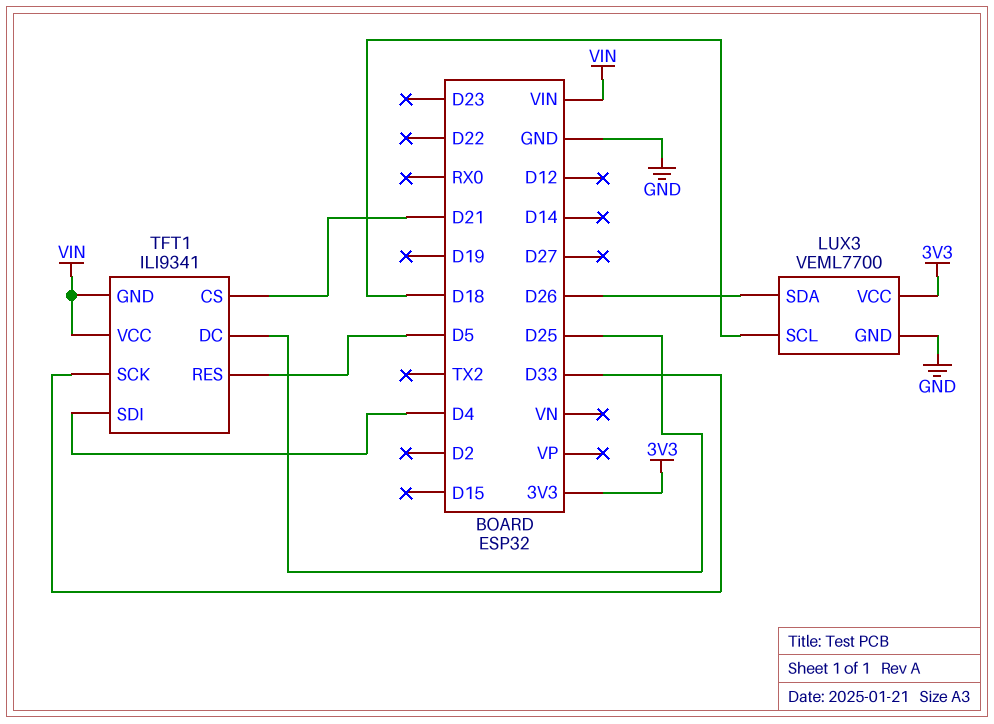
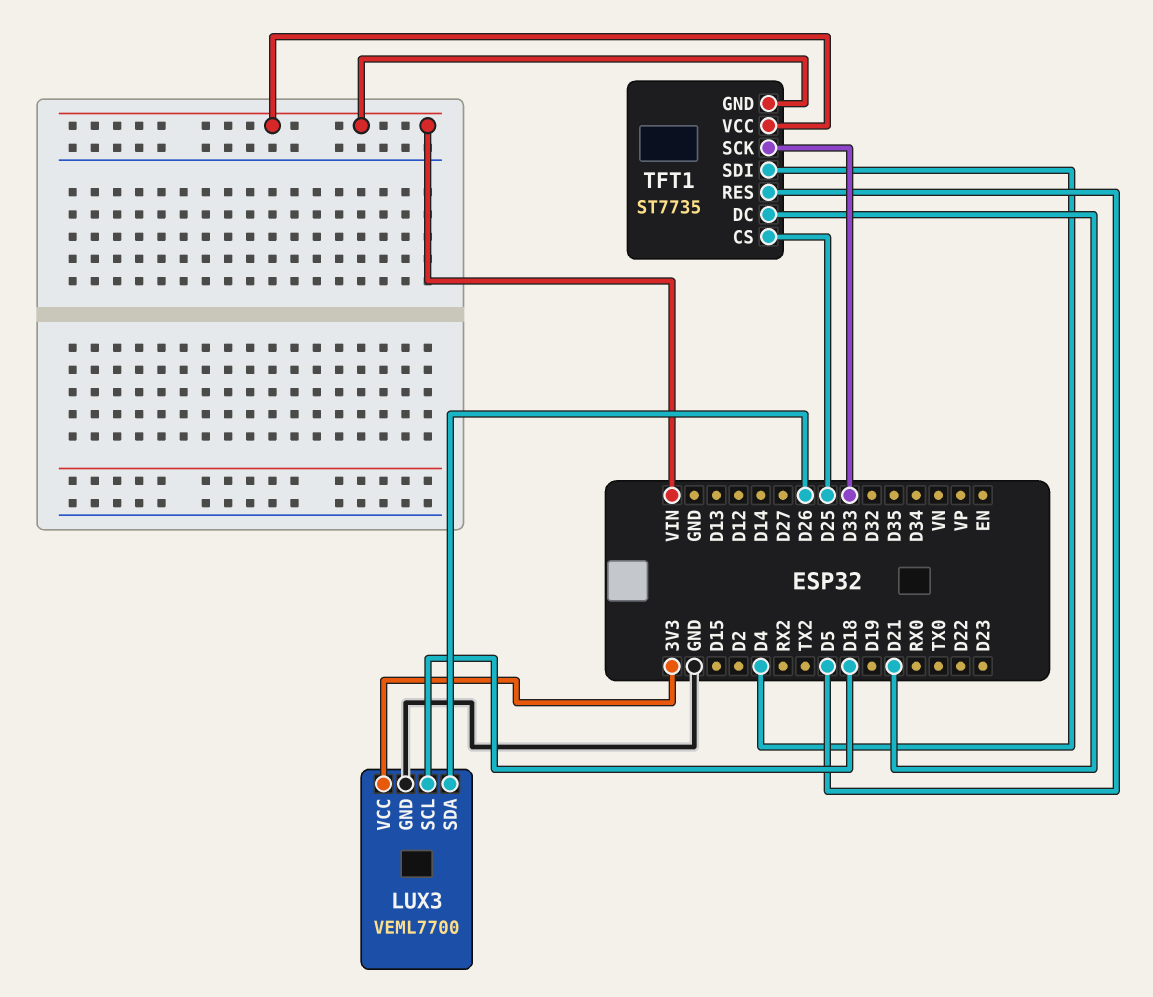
TFT1: ILI9341 -> ST7735
TFT1 pin CS: D21 -> D25
TFT1 pin DC: D25 -> D21

